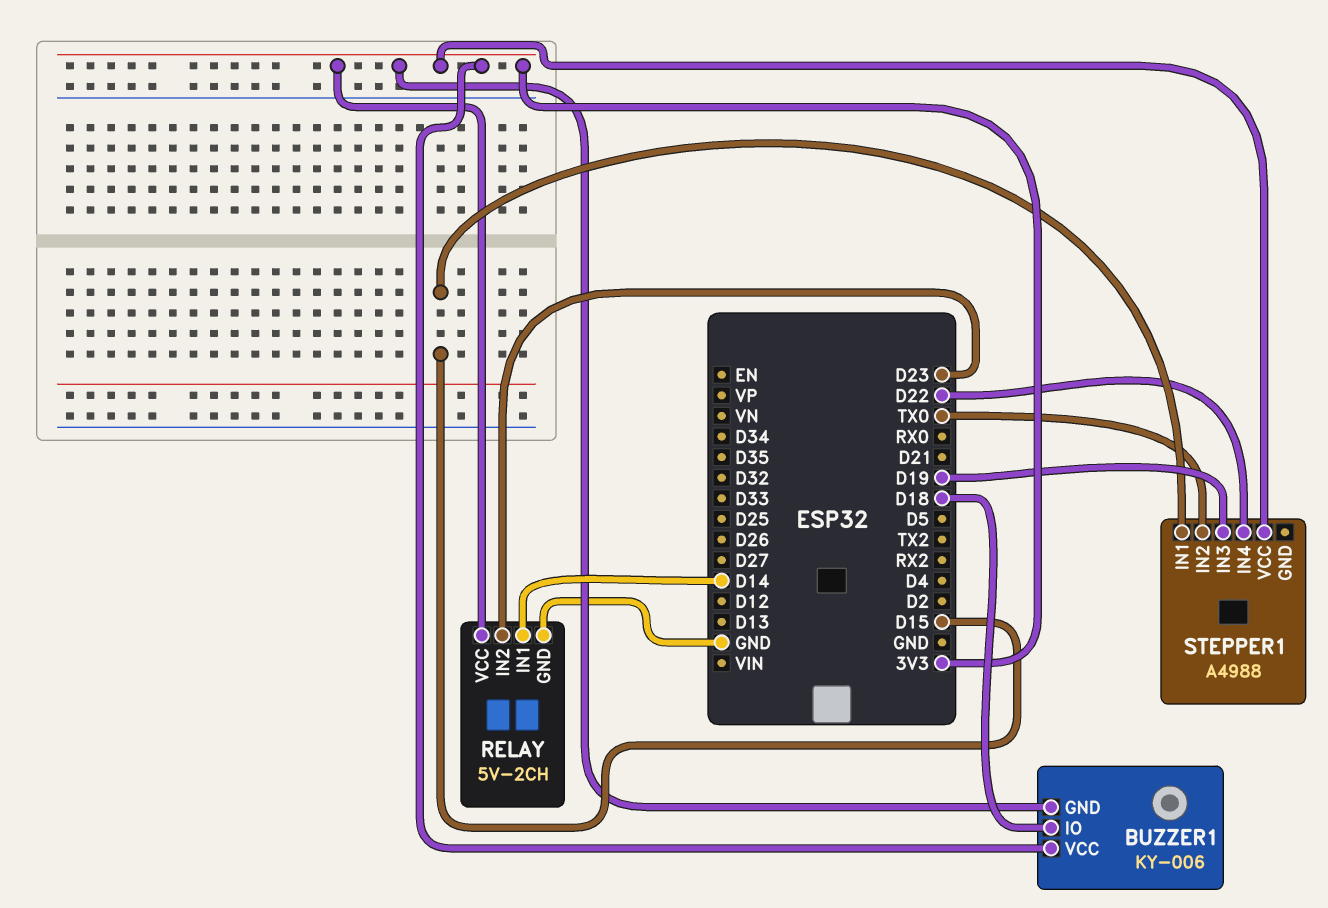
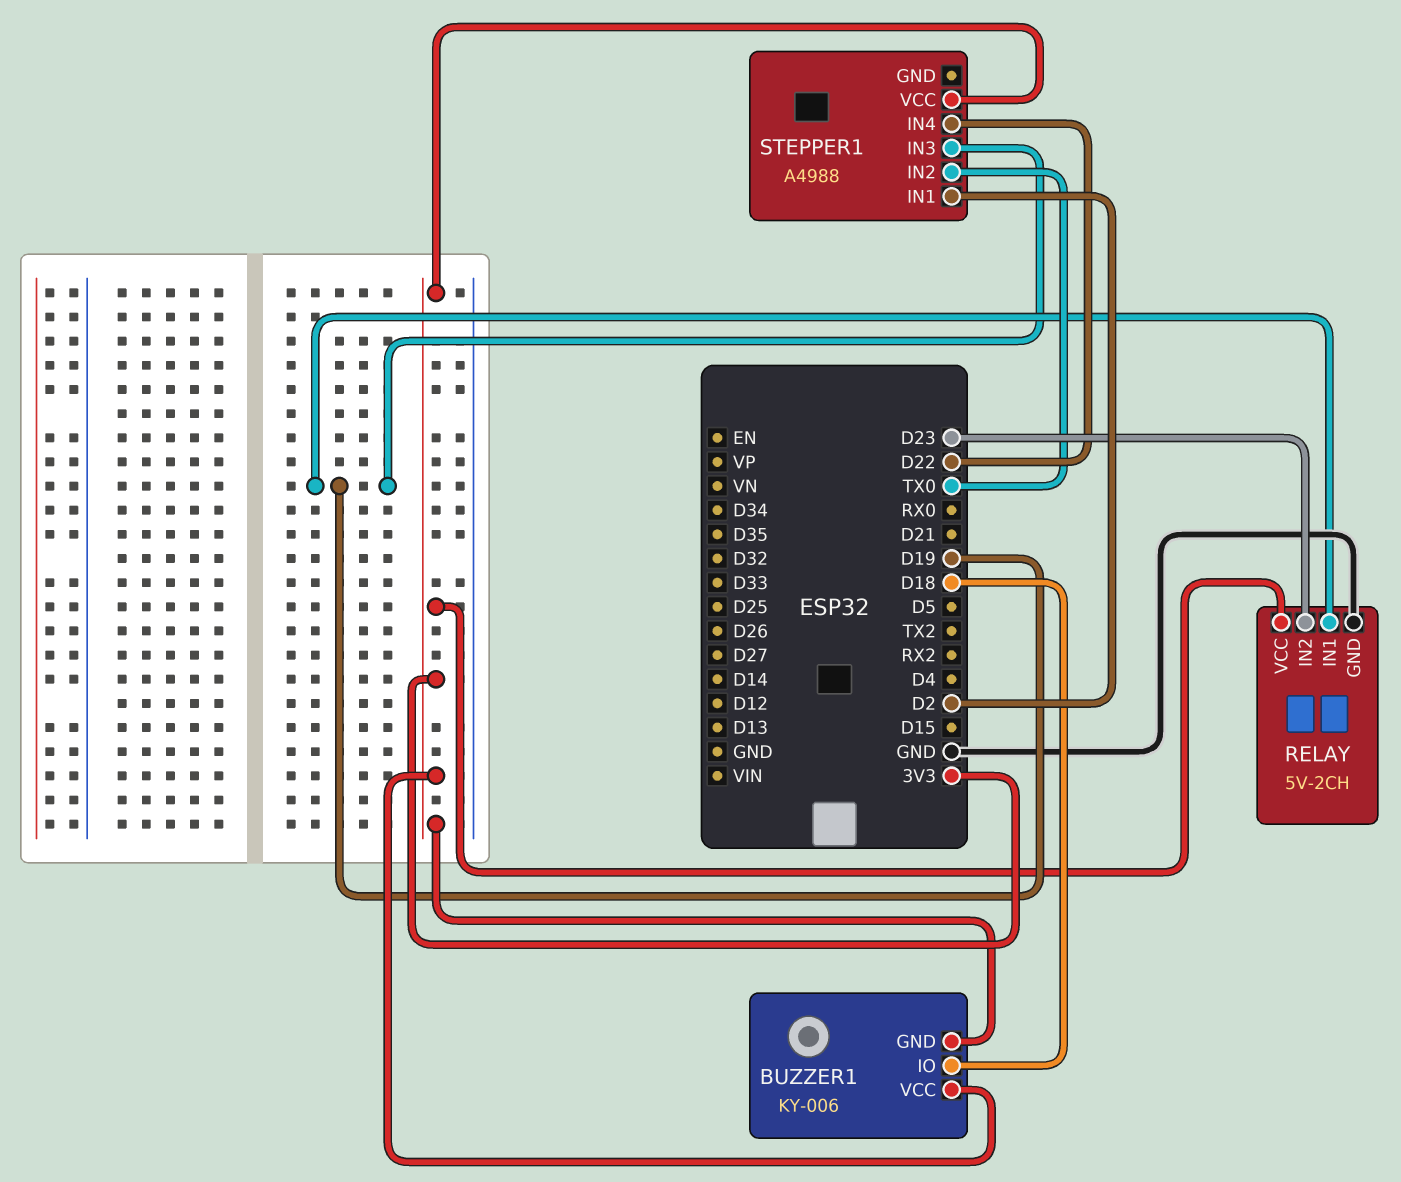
RELAY pin IN1: D14 -> D19
STEPPER1 pin IN1: D15 -> D2

